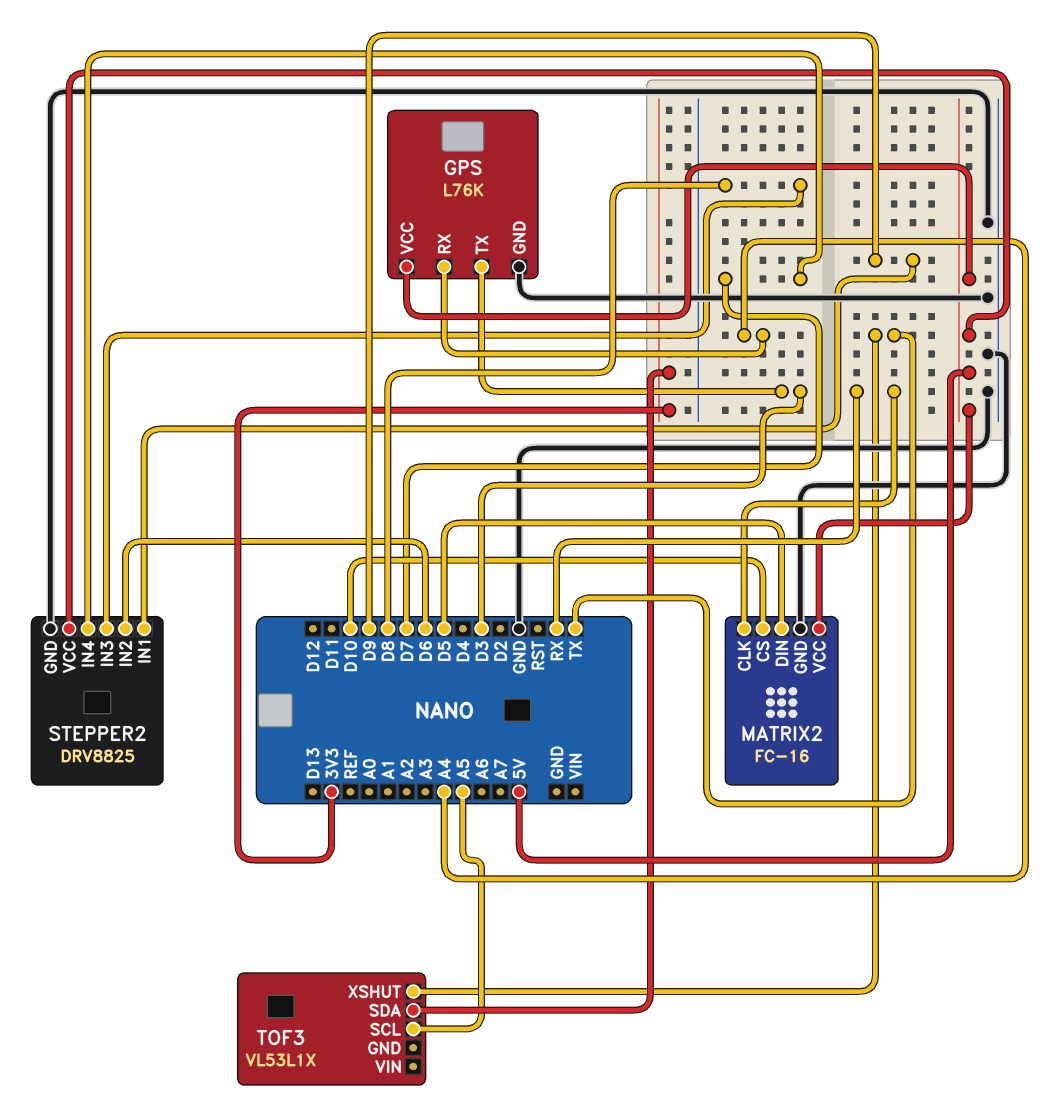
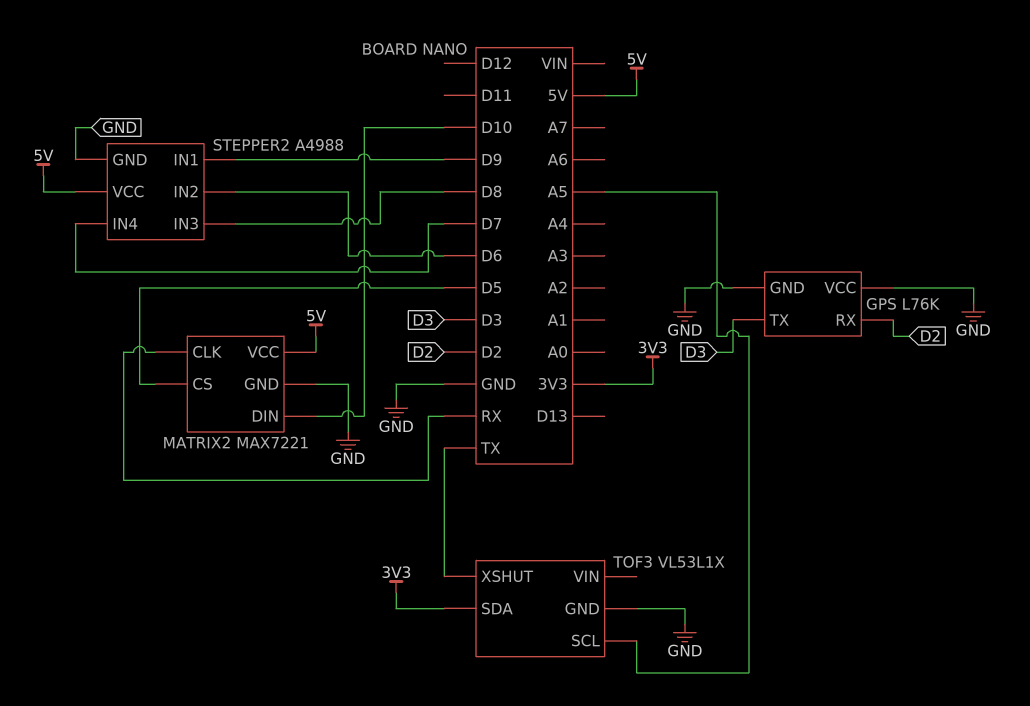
GPS pin RX: A4 -> D2
GPS pin VCC: 5V -> GND
MATRIX2: FC-16 -> MAX7221
MATRIX2 pin CS: D10 -> D5
MATRIX2 pin DIN: D5 -> D10
STEPPER2: DRV8825 -> A4988
TOF3 pin GND: none -> GND

